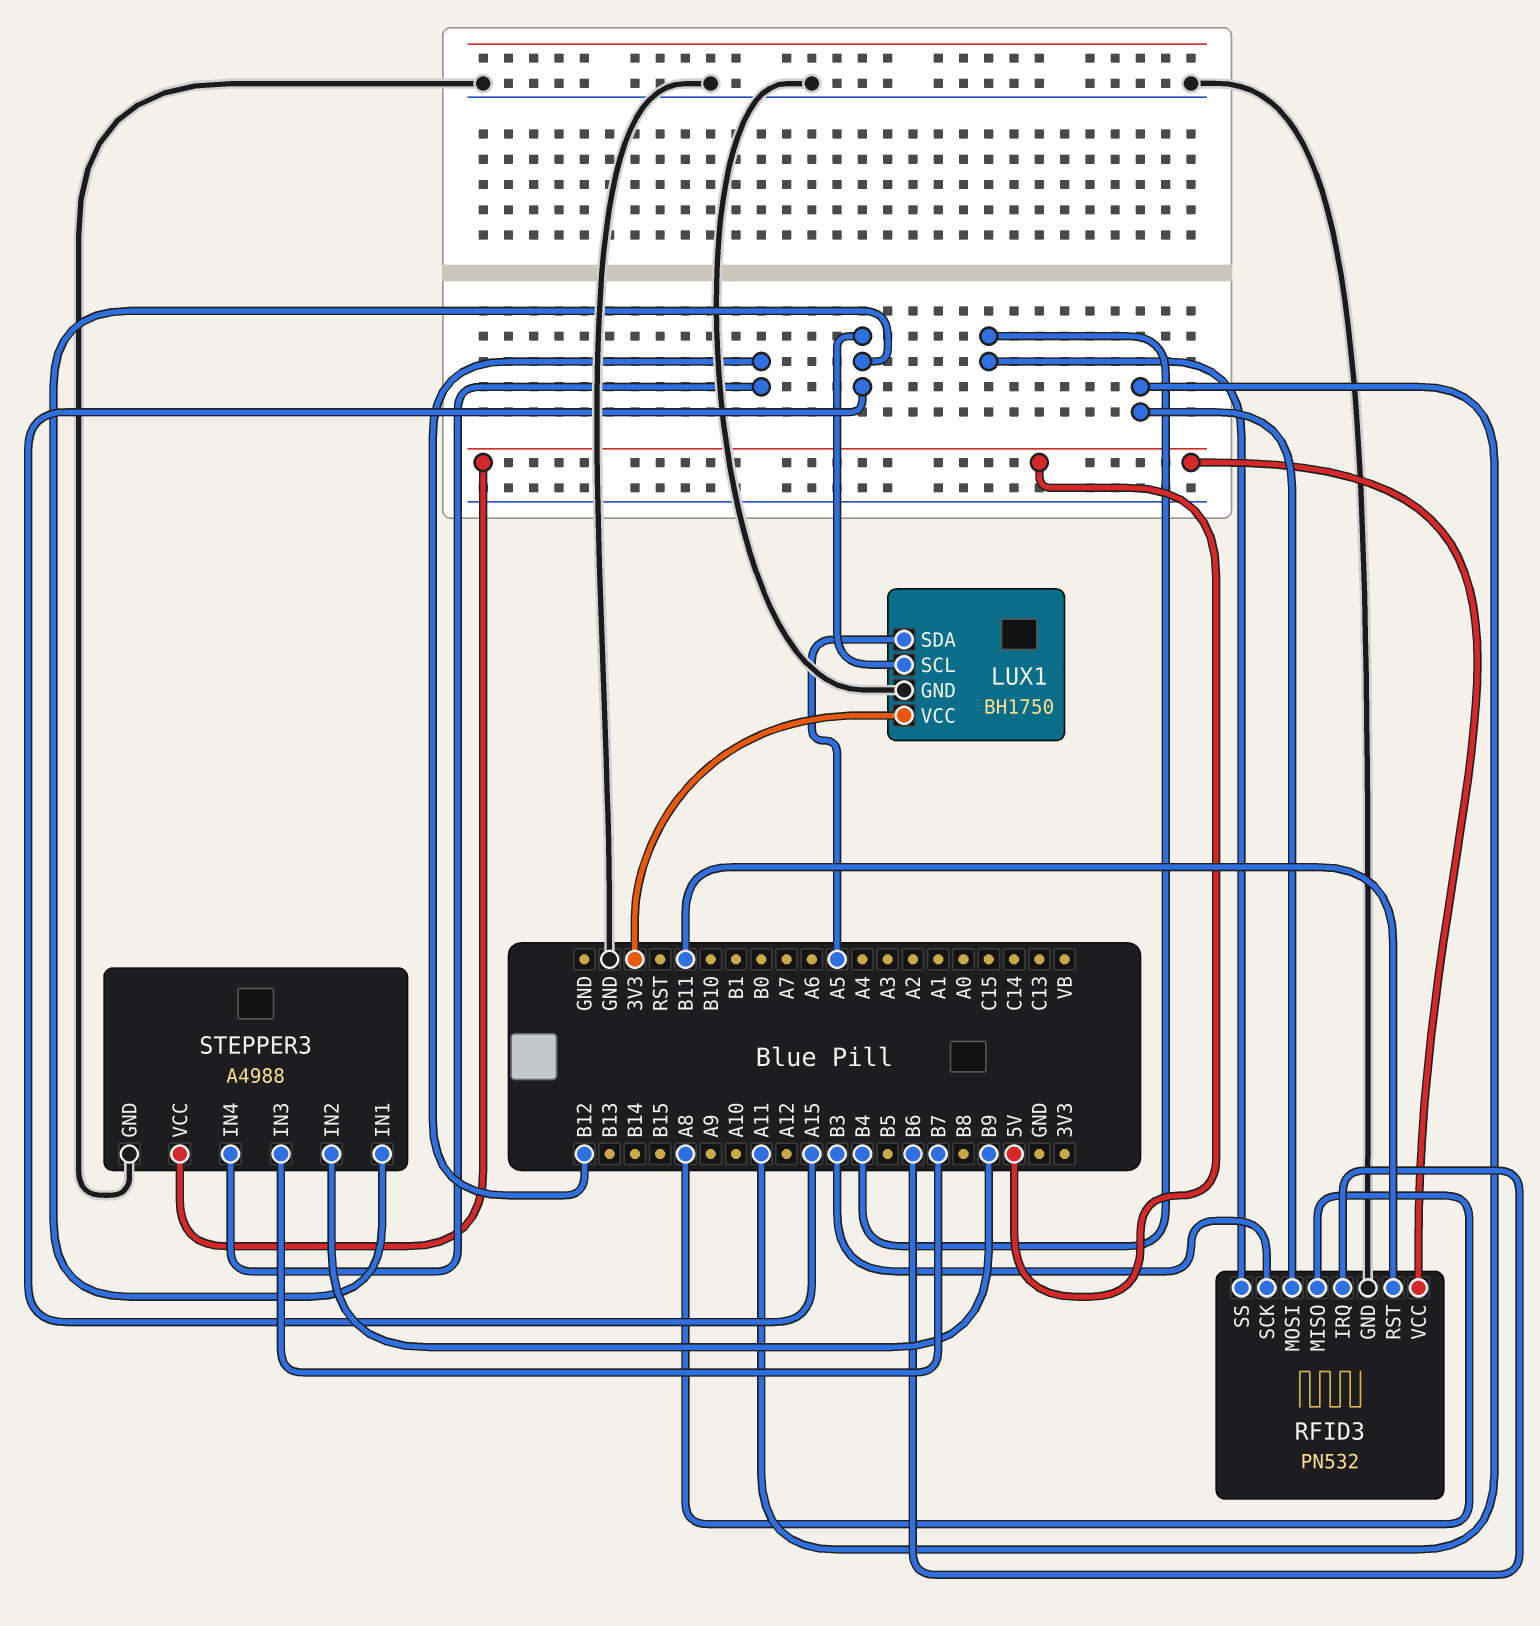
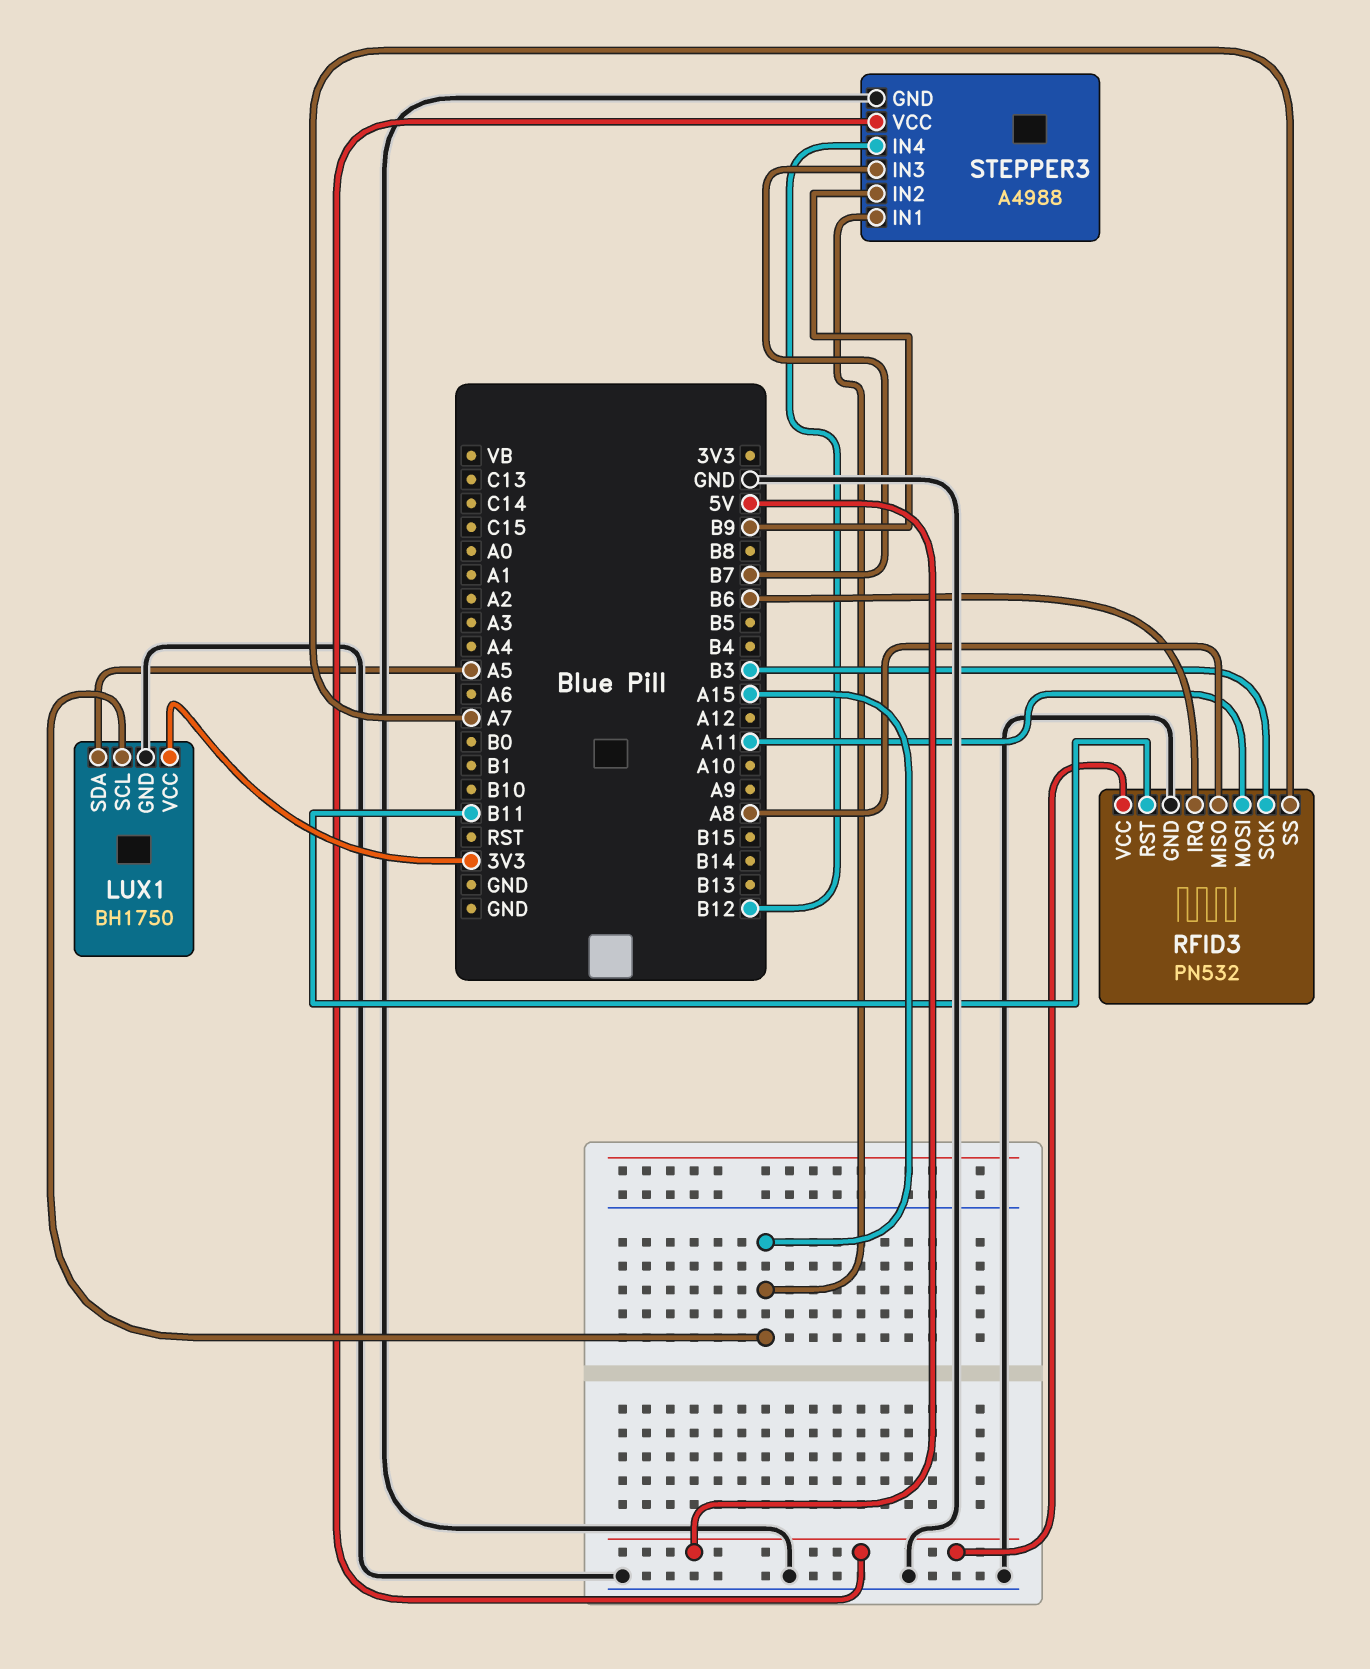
RFID3 pin SS: B4 -> A7

